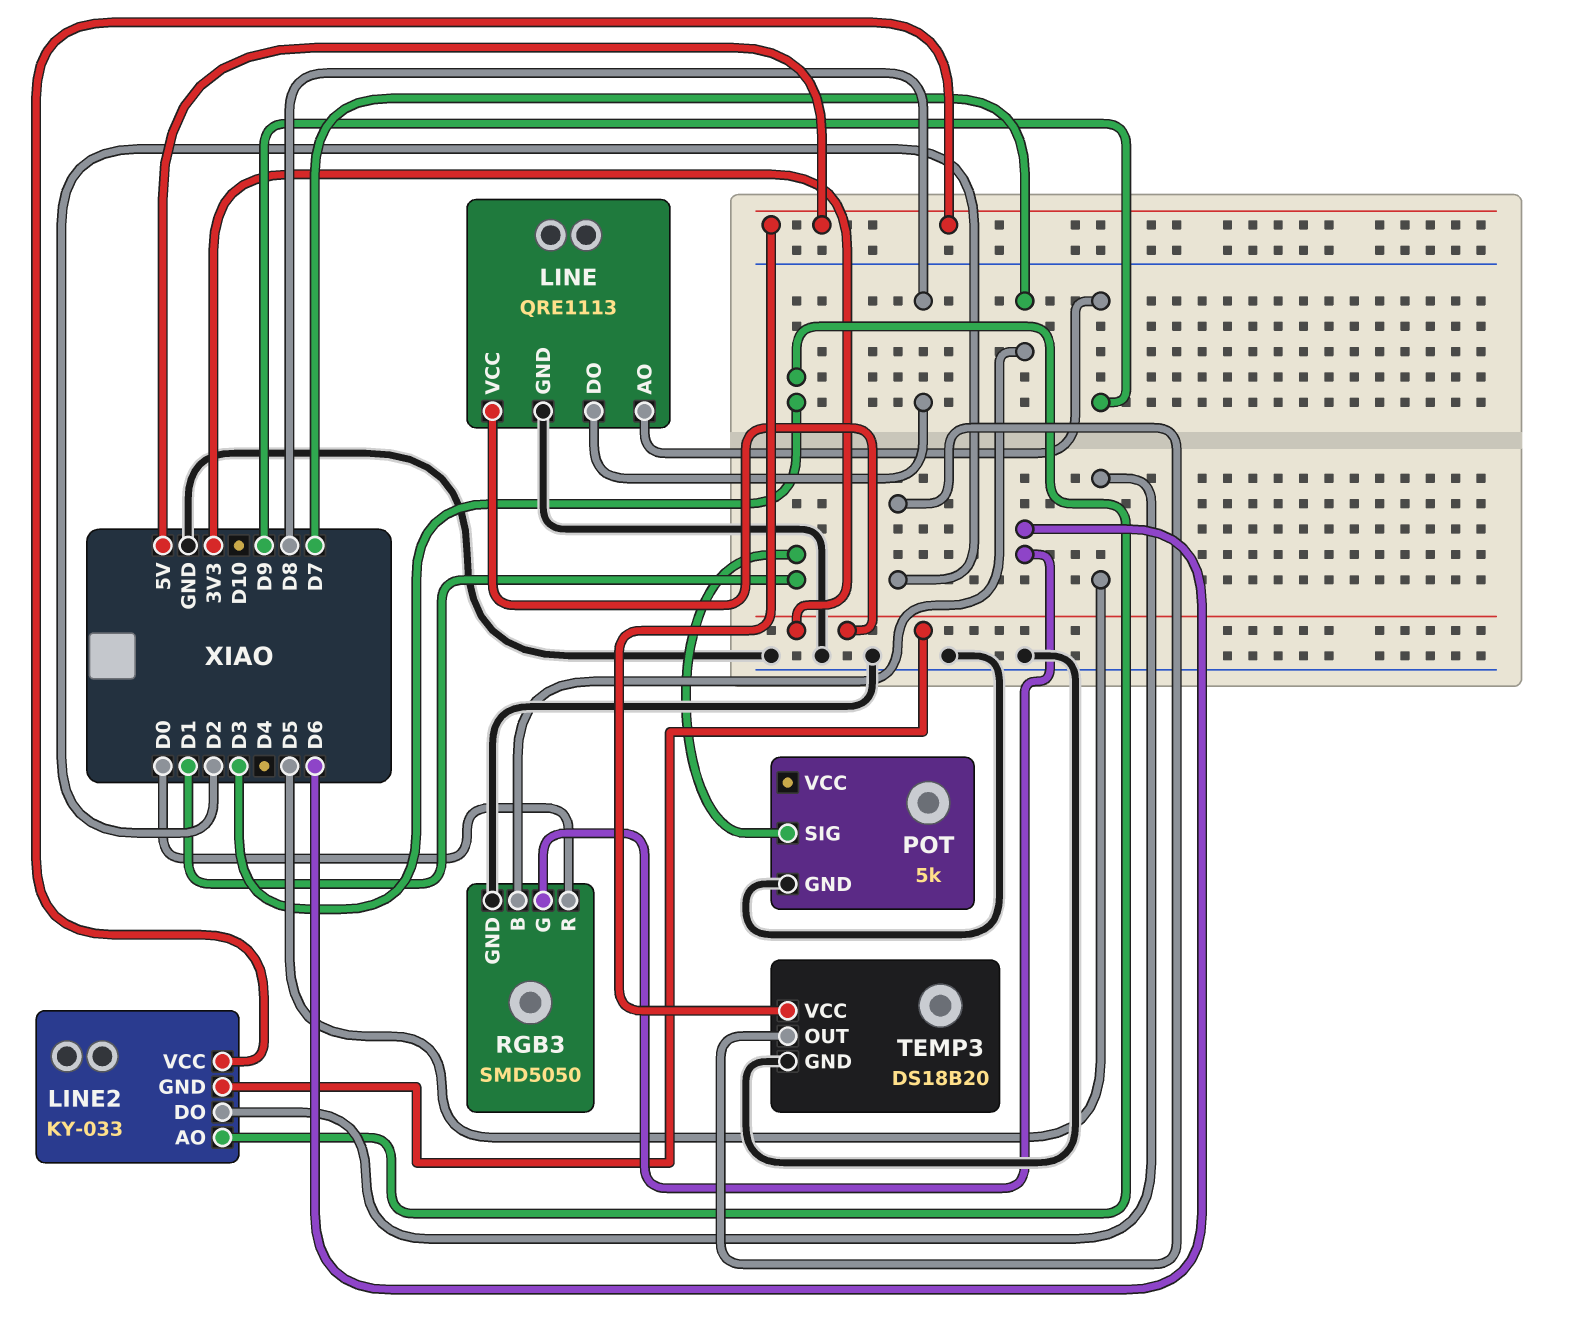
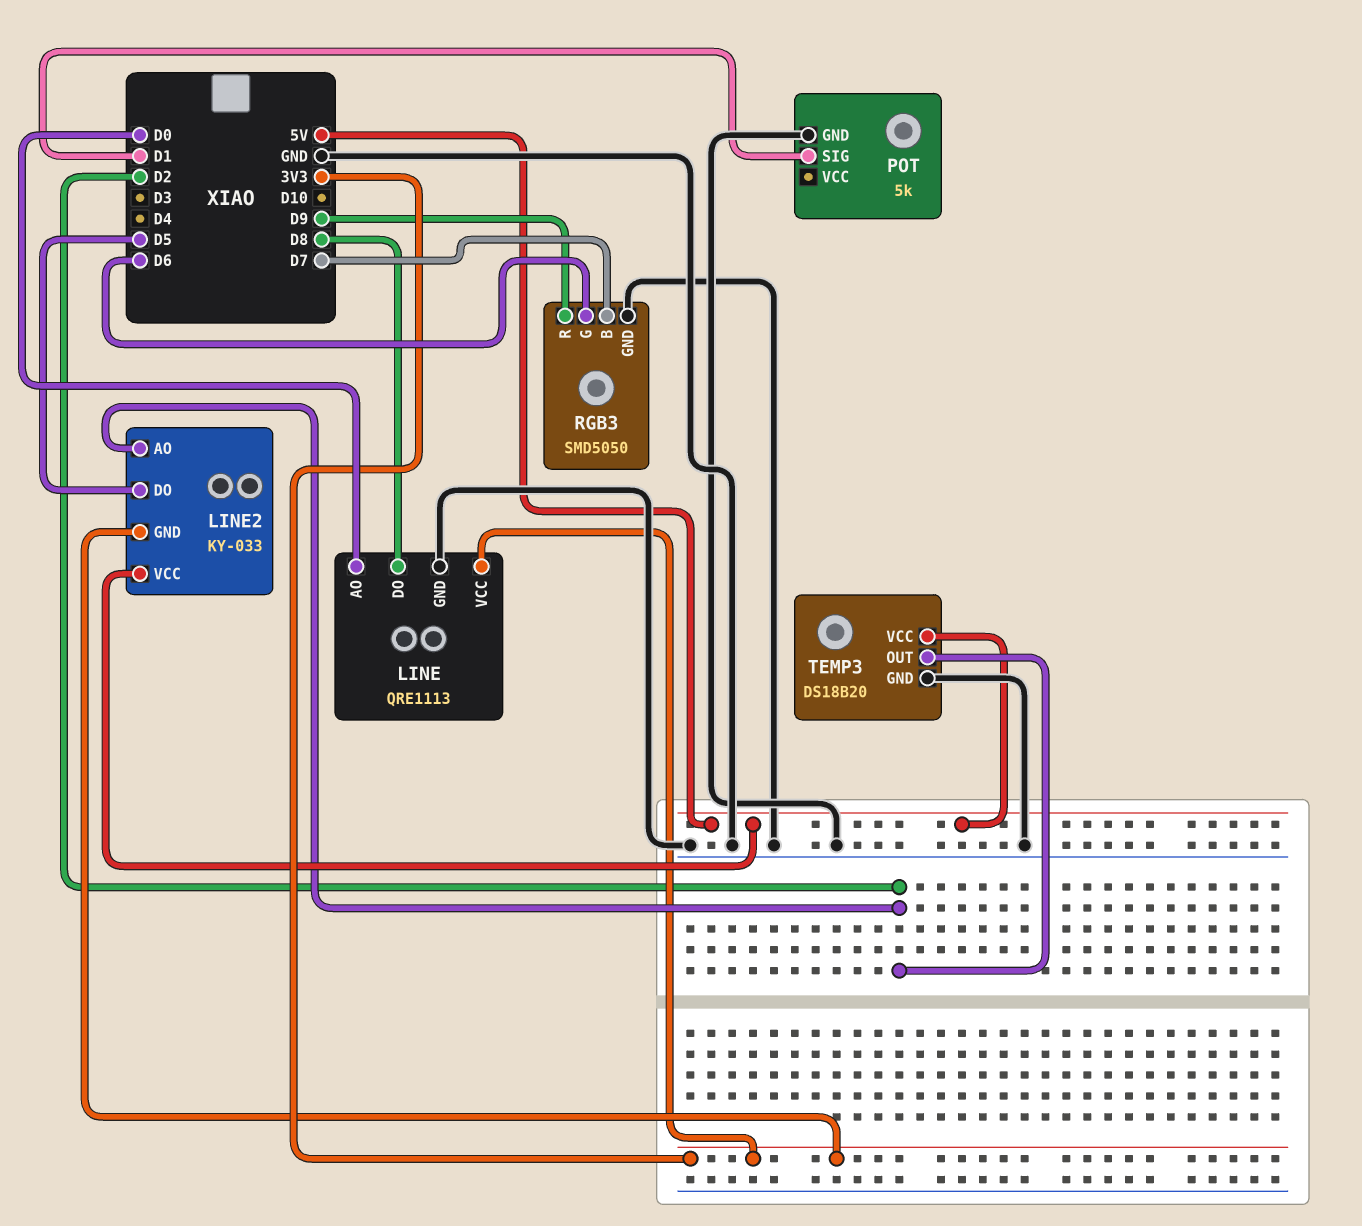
LINE pin AO: D9 -> D0
LINE2 pin AO: D3 -> D2
RGB3 pin R: D0 -> D9

